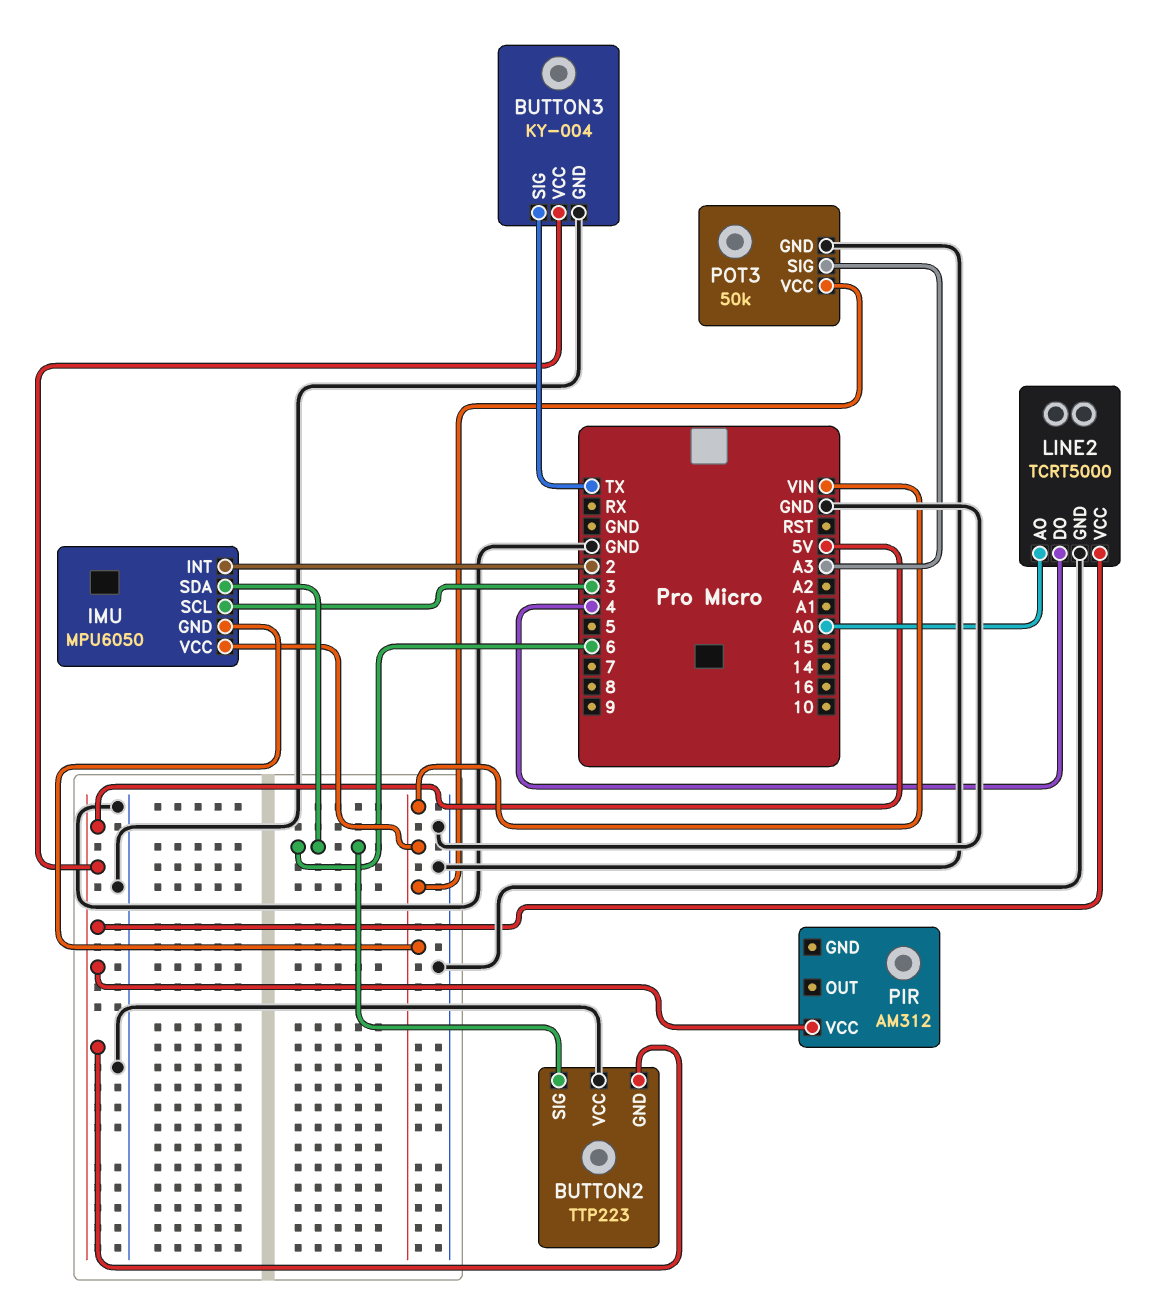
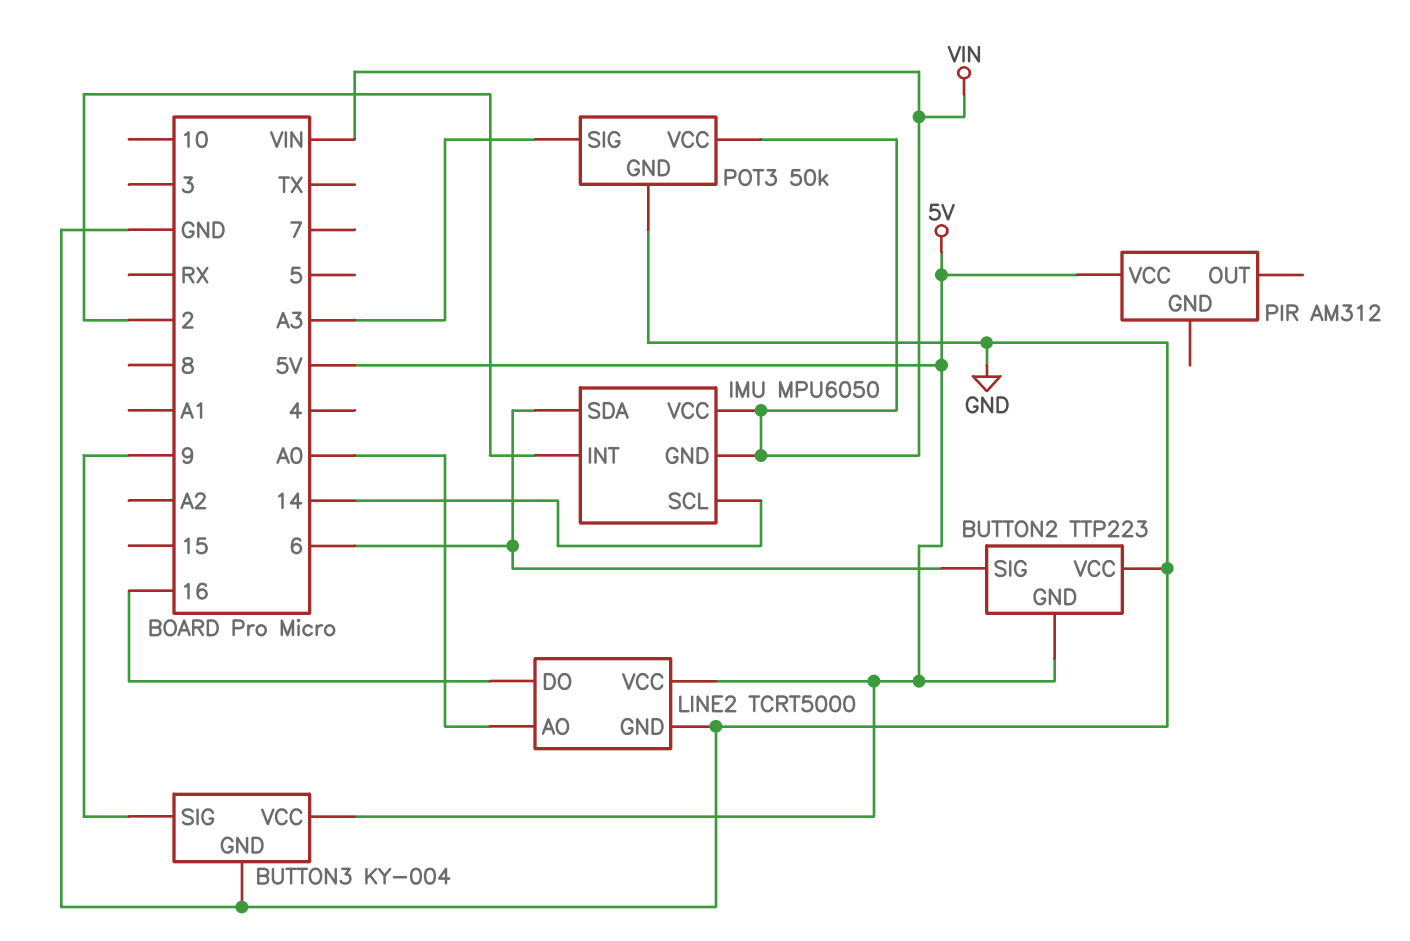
BUTTON3 pin SIG: TX -> 9
IMU pin SCL: 3 -> 14
LINE2 pin DO: 4 -> 16

